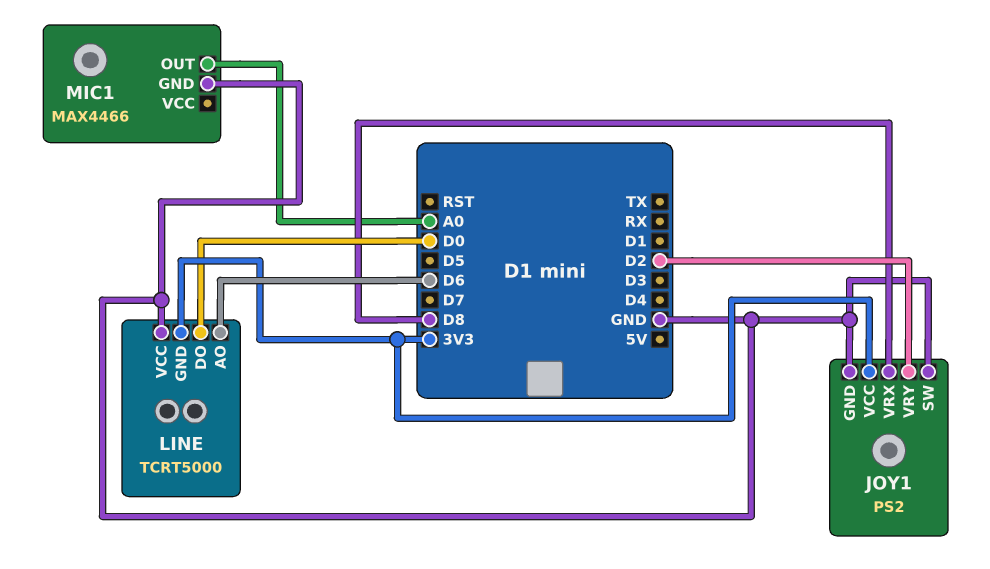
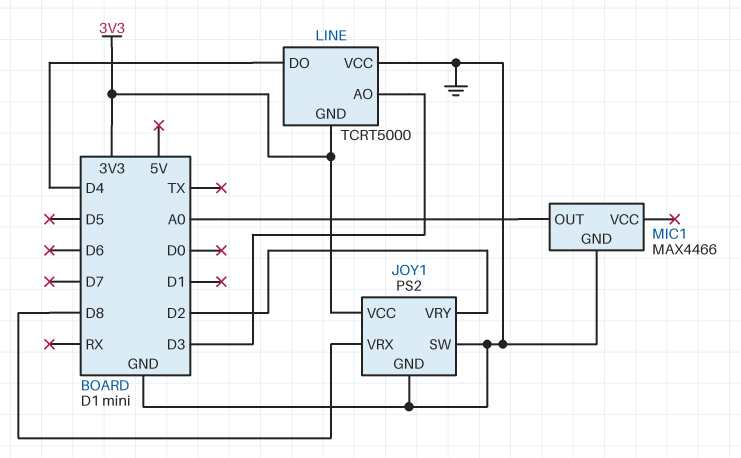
LINE pin AO: D6 -> D3
LINE pin DO: D0 -> D4

